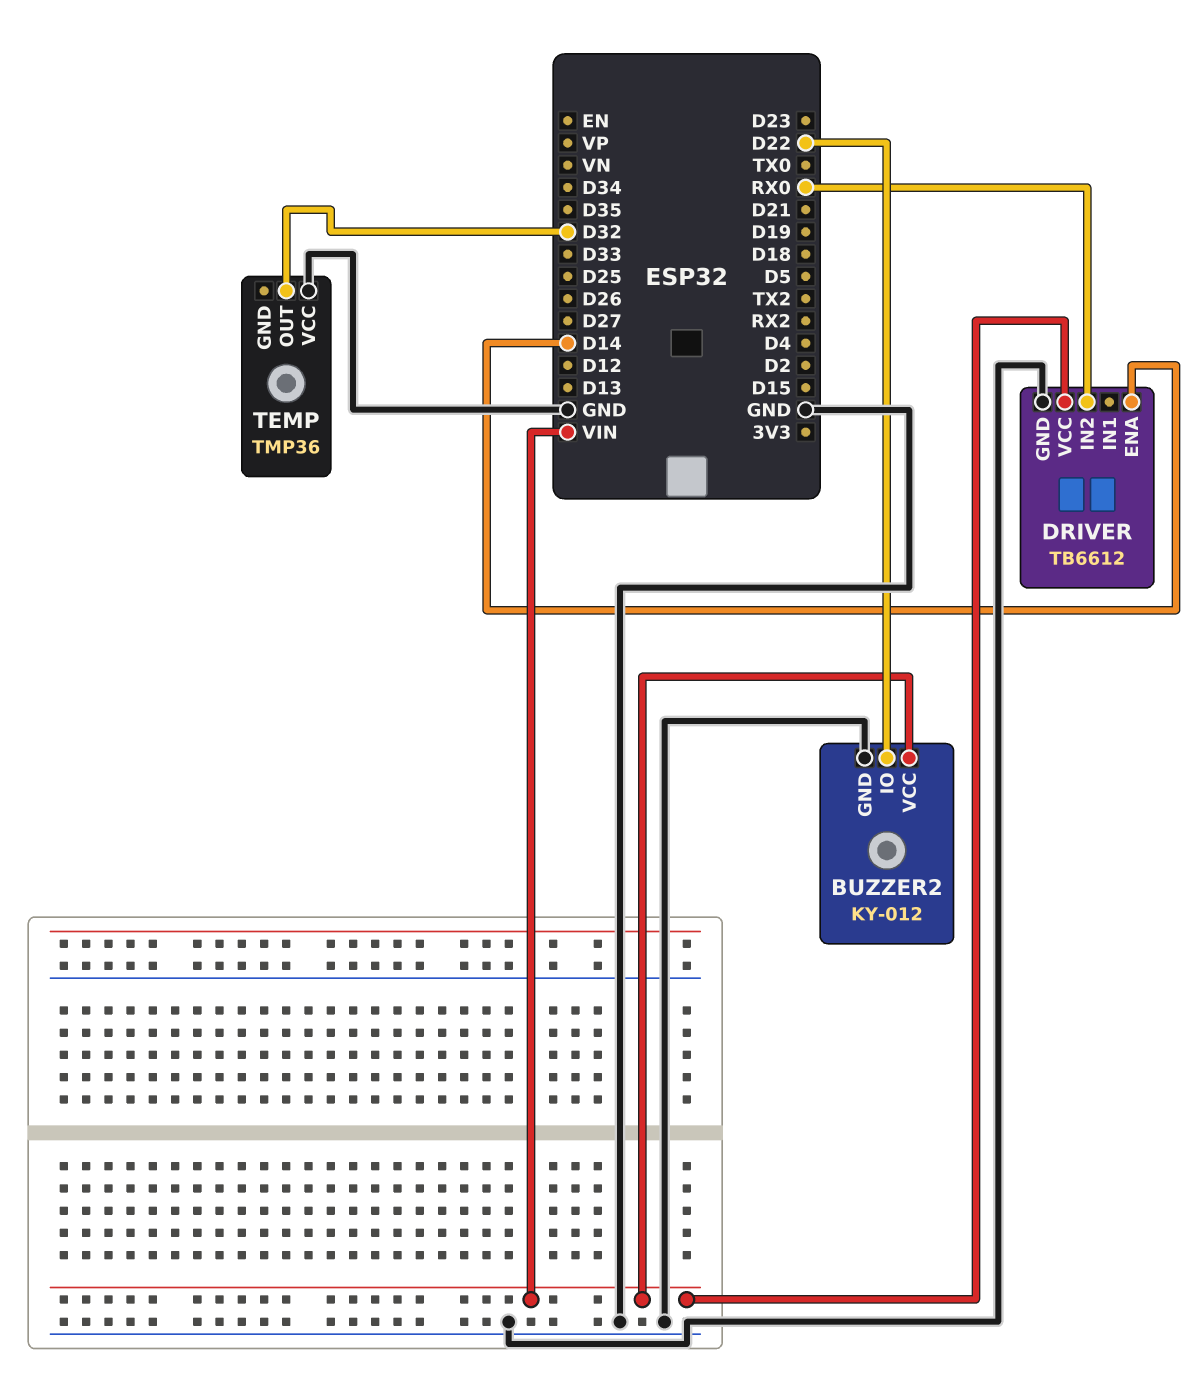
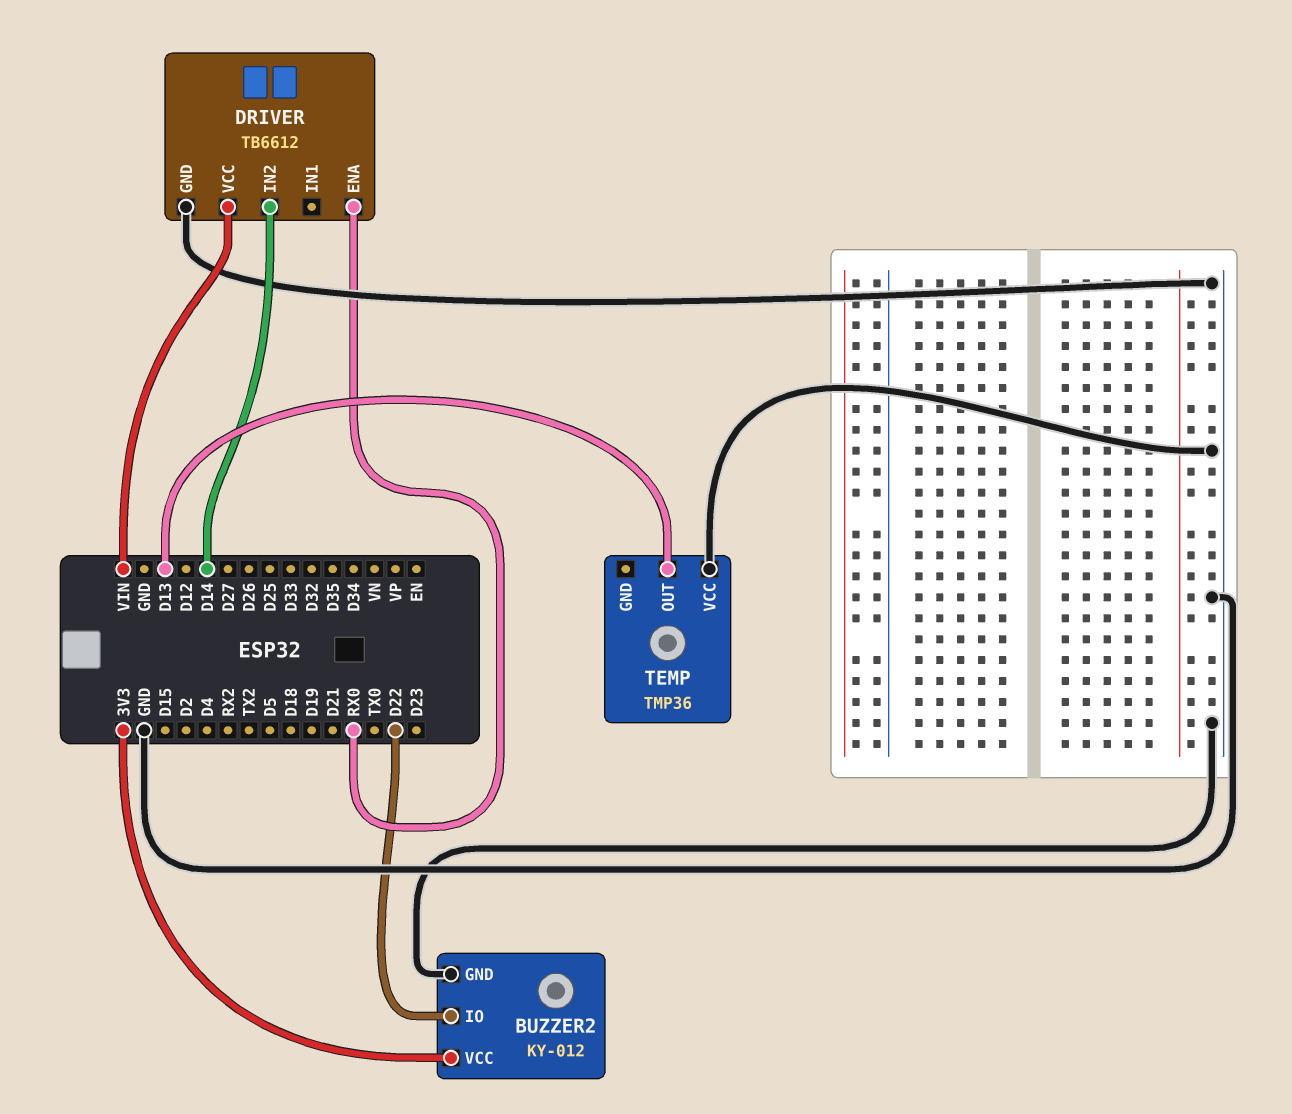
BUZZER2 pin VCC: VIN -> 3V3
DRIVER pin ENA: D14 -> RX0
DRIVER pin IN2: RX0 -> D14
TEMP pin OUT: D32 -> D13

